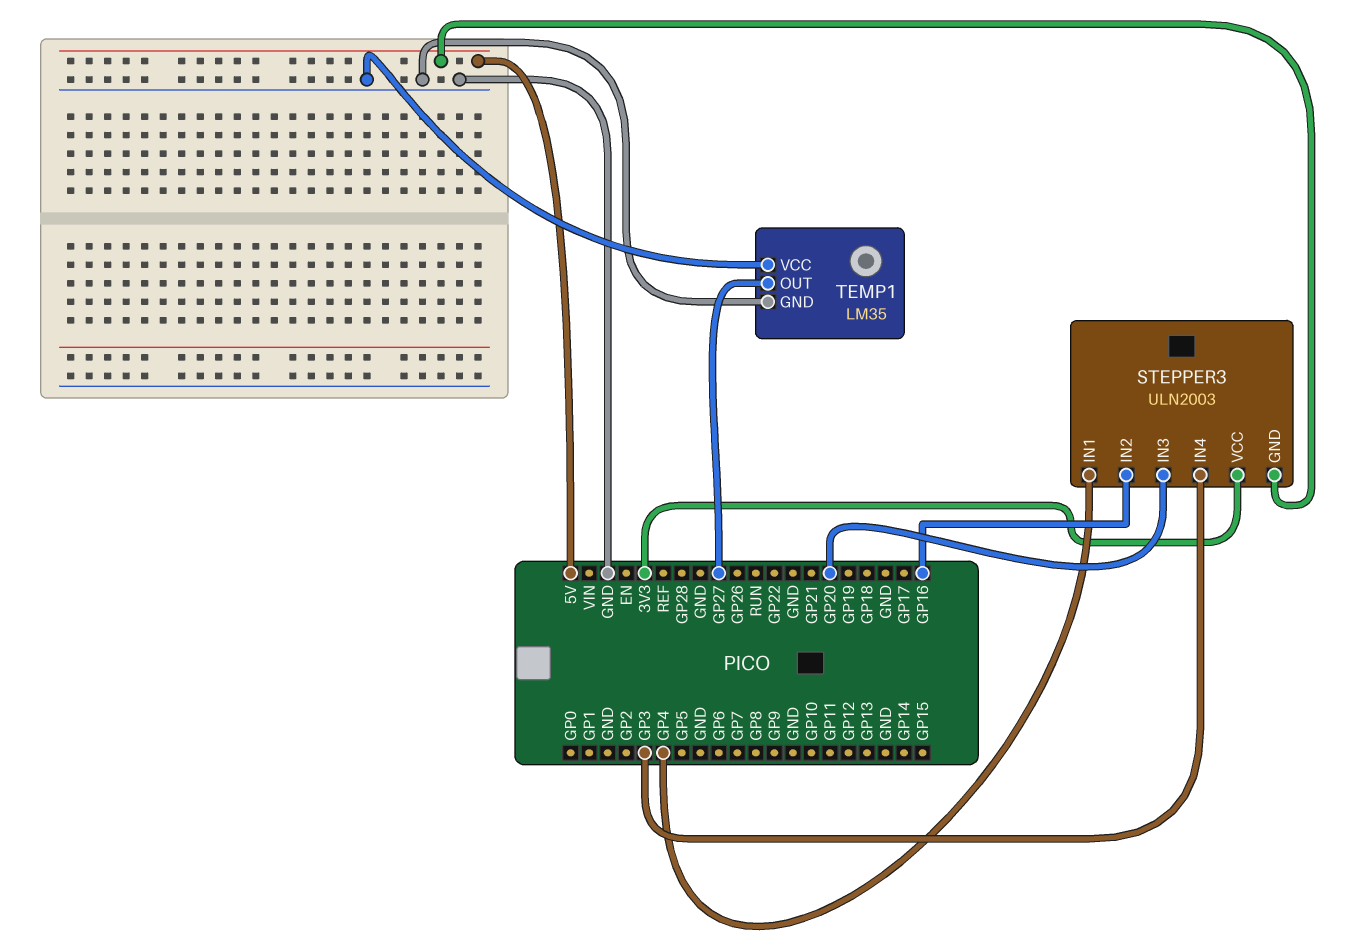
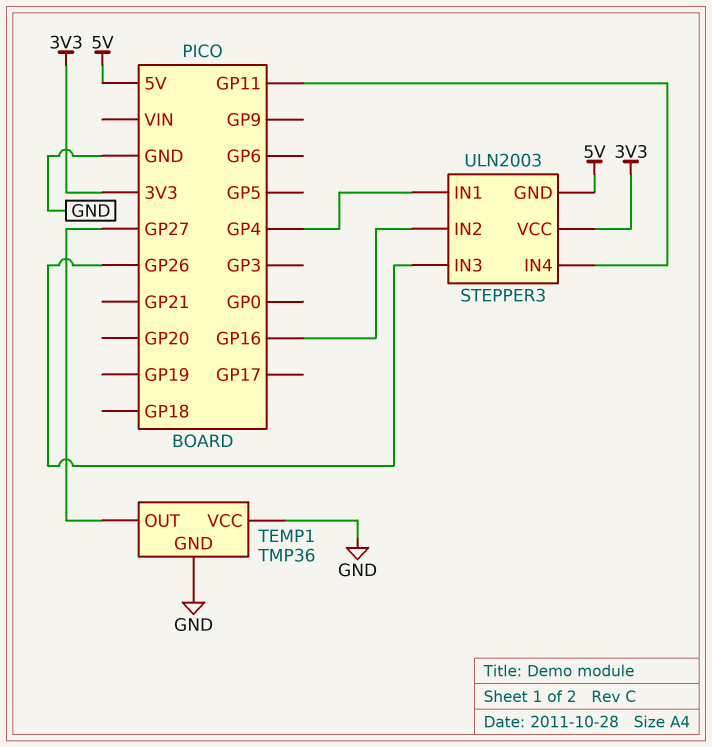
STEPPER3 pin IN3: GP20 -> GP26
STEPPER3 pin IN4: GP3 -> GP11
TEMP1: LM35 -> TMP36

